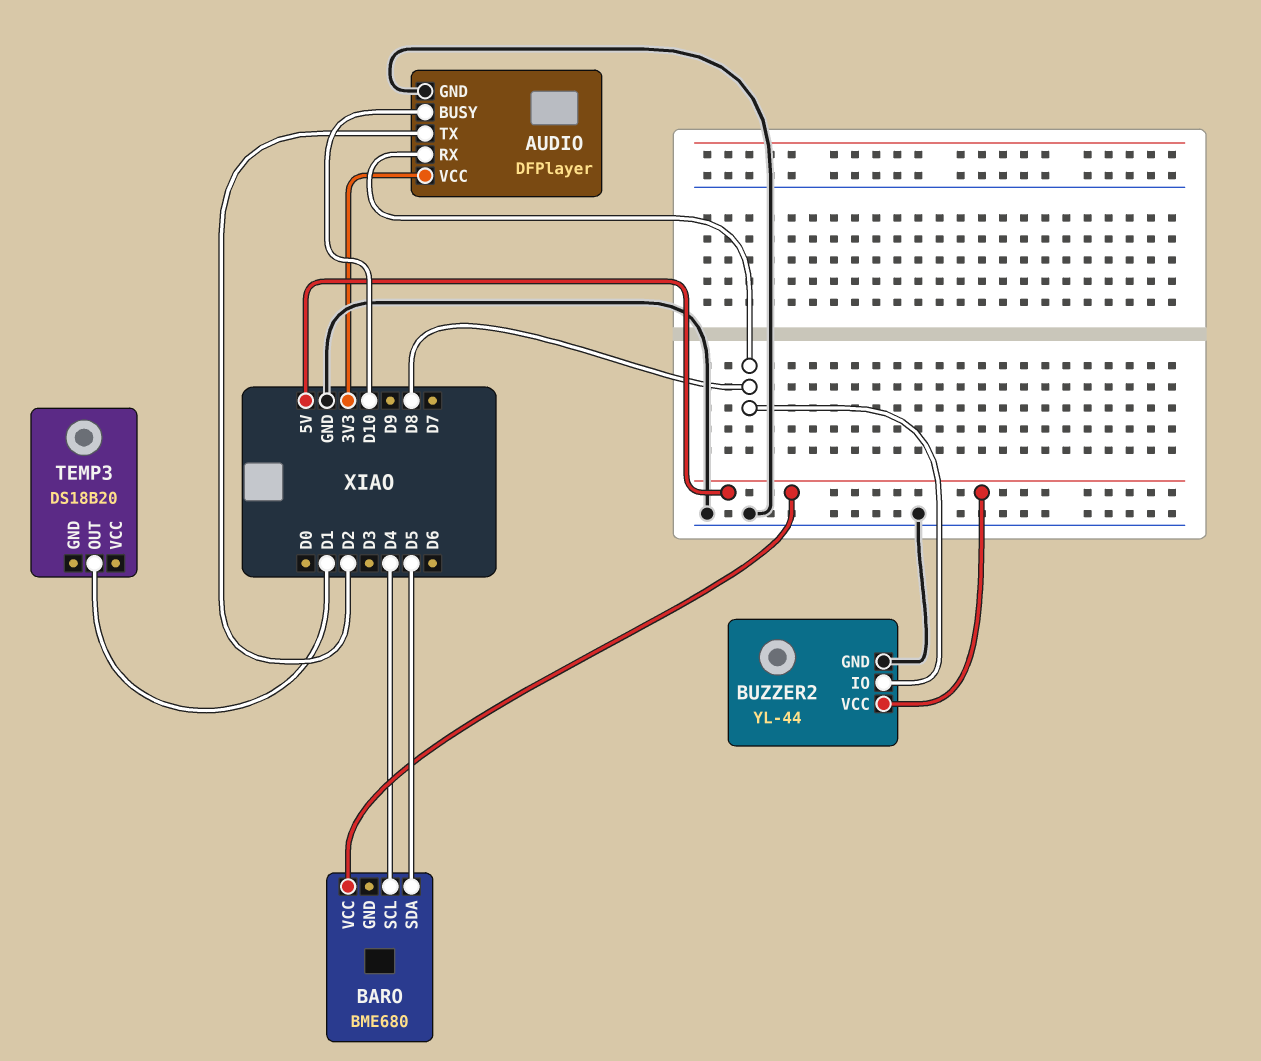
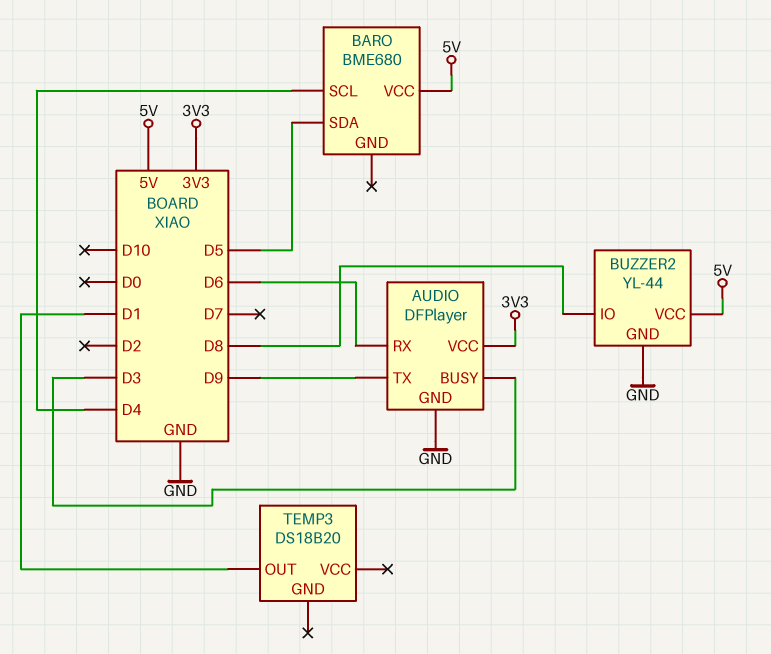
AUDIO pin BUSY: D10 -> D3
AUDIO pin RX: D8 -> D6
AUDIO pin TX: D2 -> D9

